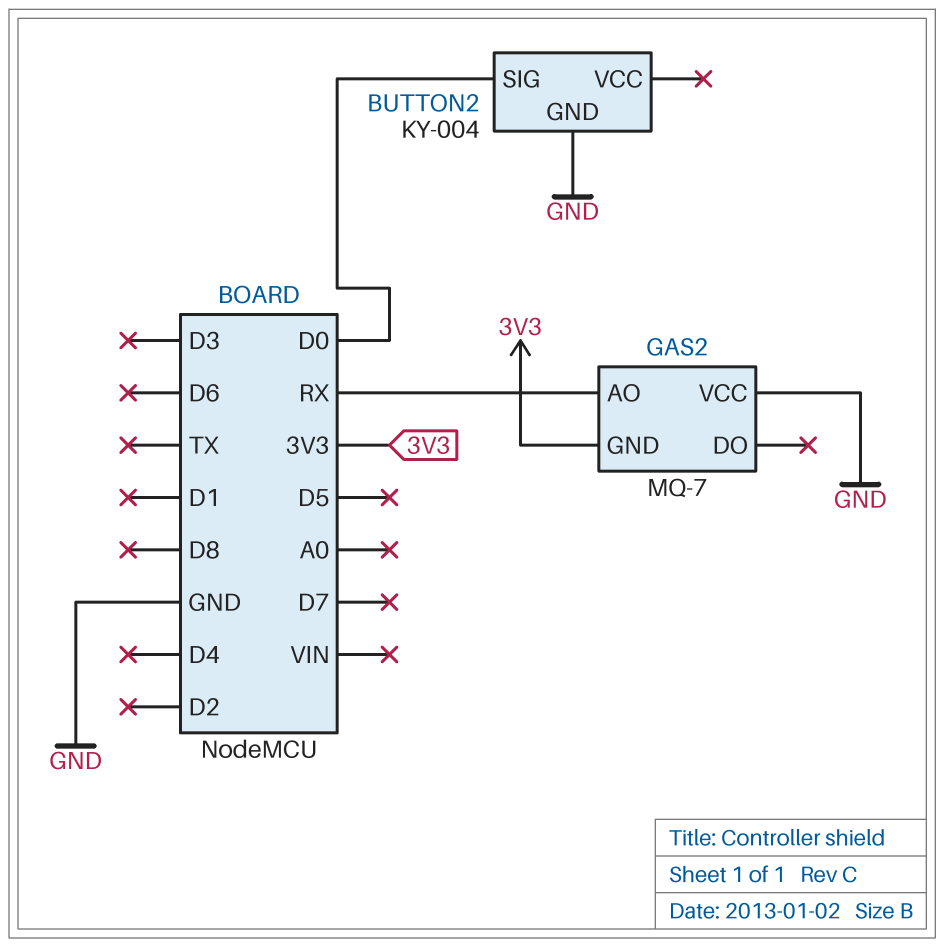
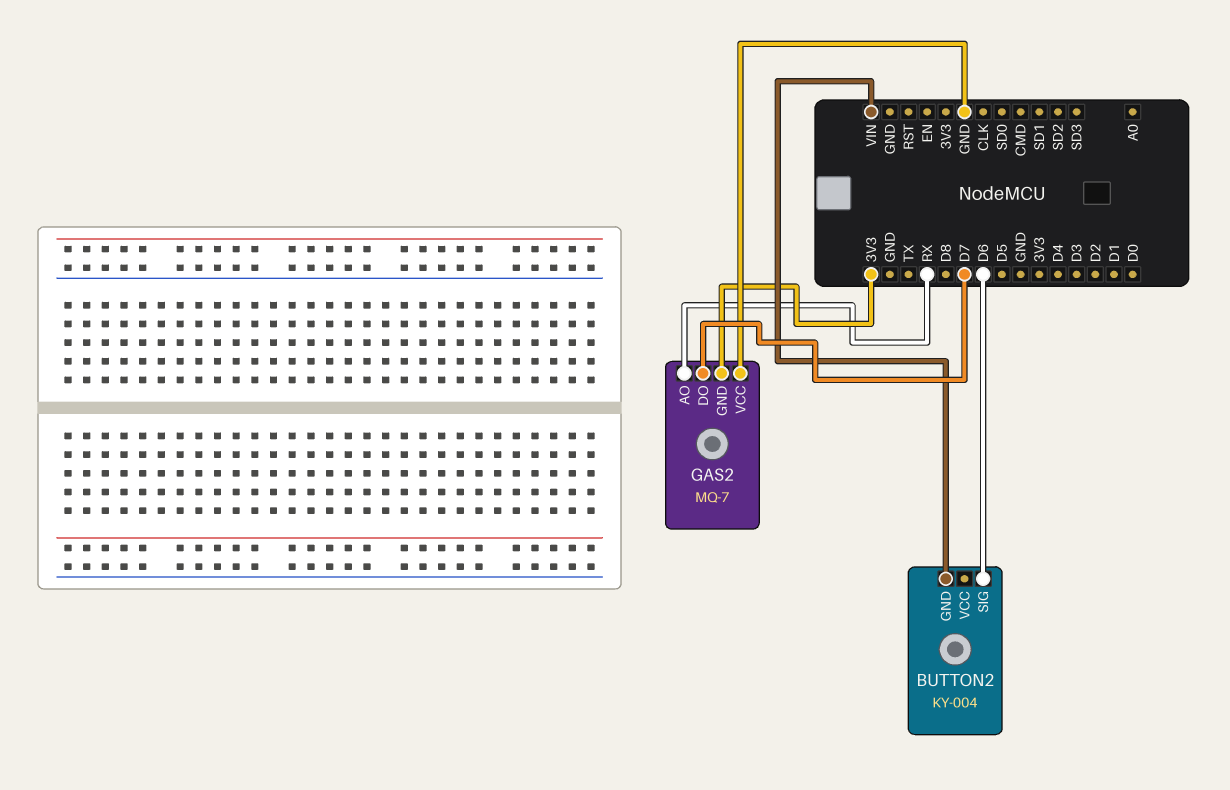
BUTTON2 pin GND: GND -> VIN
BUTTON2 pin SIG: D0 -> D6
GAS2 pin DO: none -> D7

